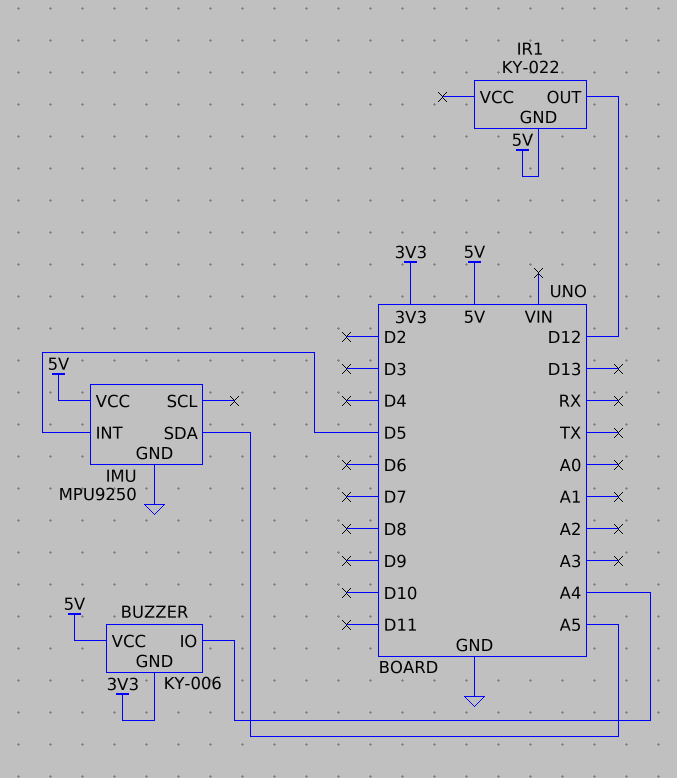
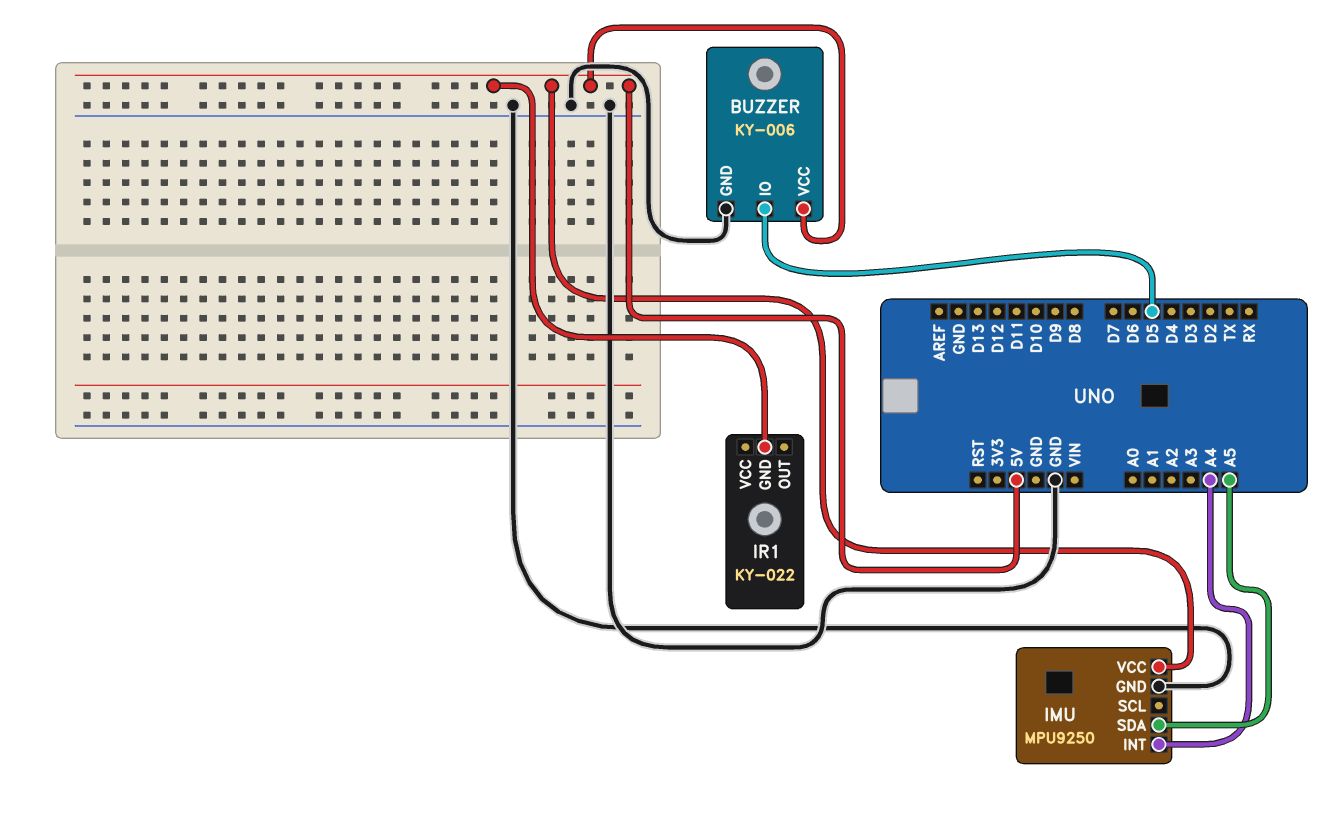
BUZZER pin GND: 3V3 -> GND
BUZZER pin IO: A4 -> D5
IMU pin INT: D5 -> A4
IR1 pin OUT: D12 -> none

